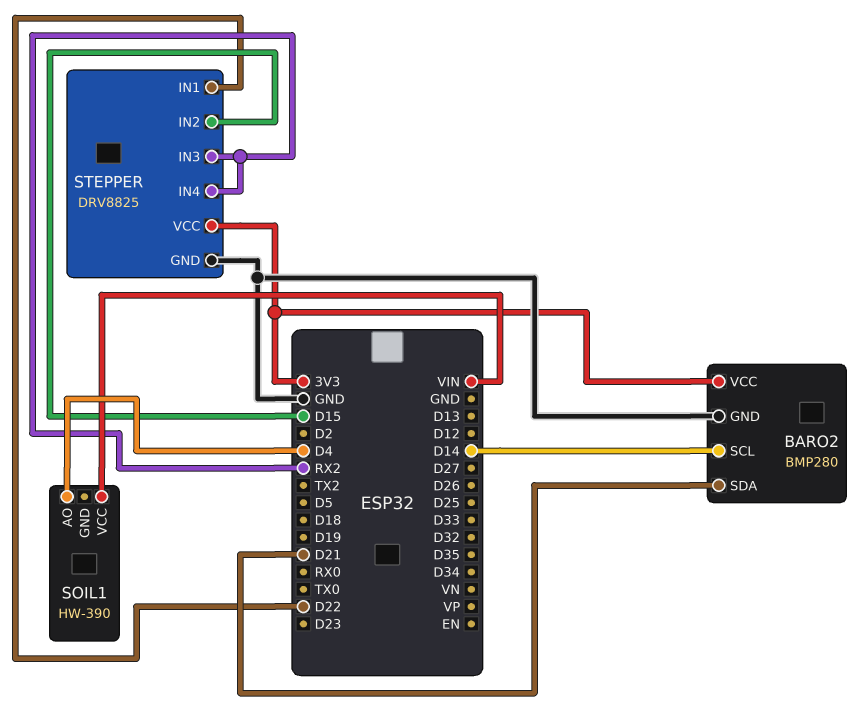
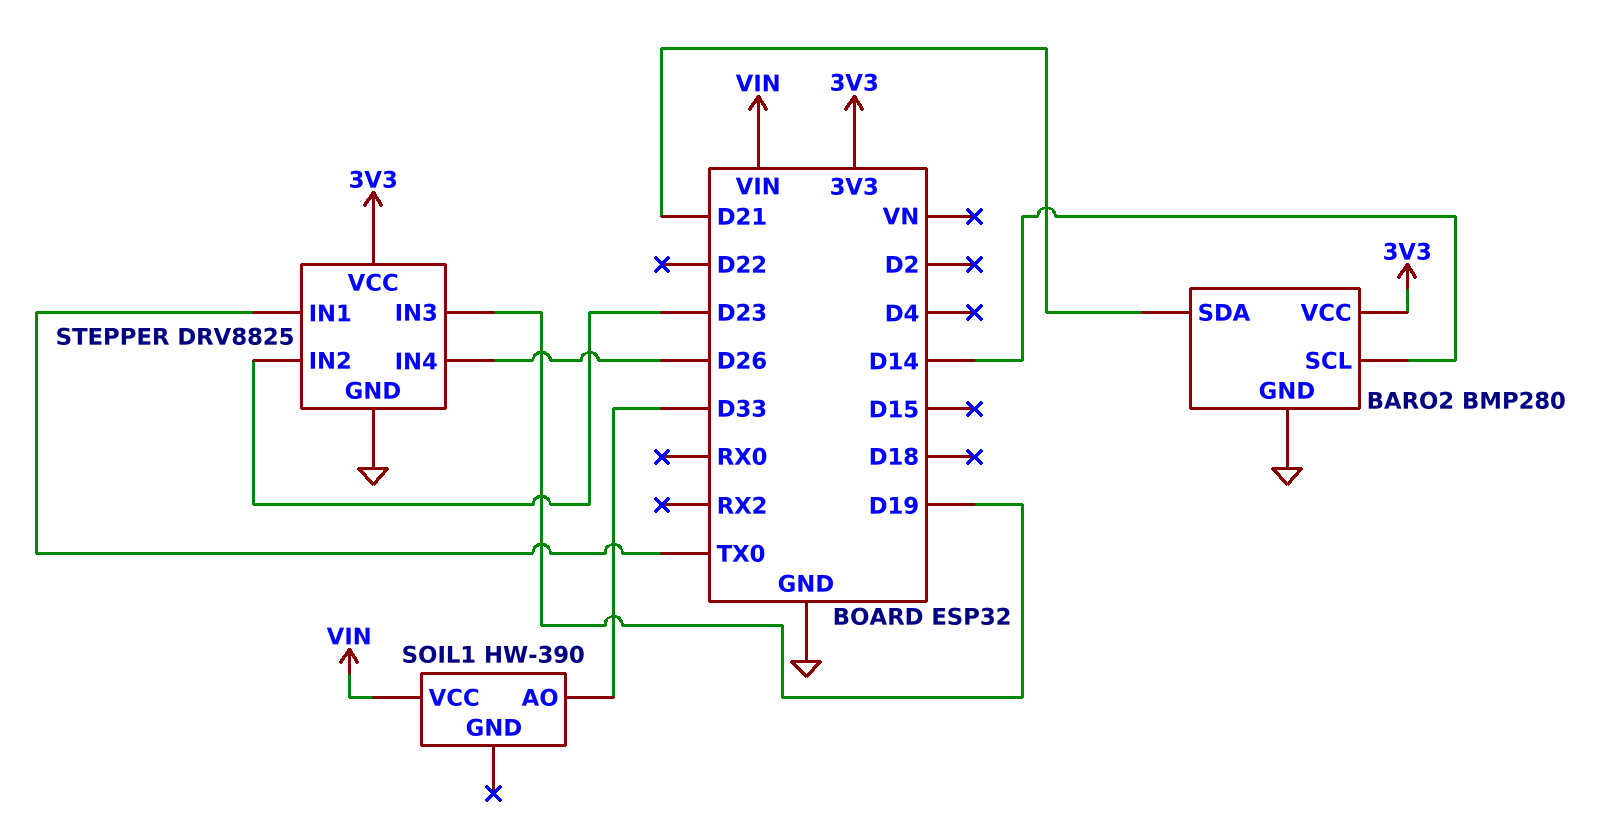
SOIL1 pin AO: D4 -> D33
STEPPER pin IN1: D22 -> TX0
STEPPER pin IN2: D15 -> D23
STEPPER pin IN3: RX2 -> D19
STEPPER pin IN4: RX2 -> D26

